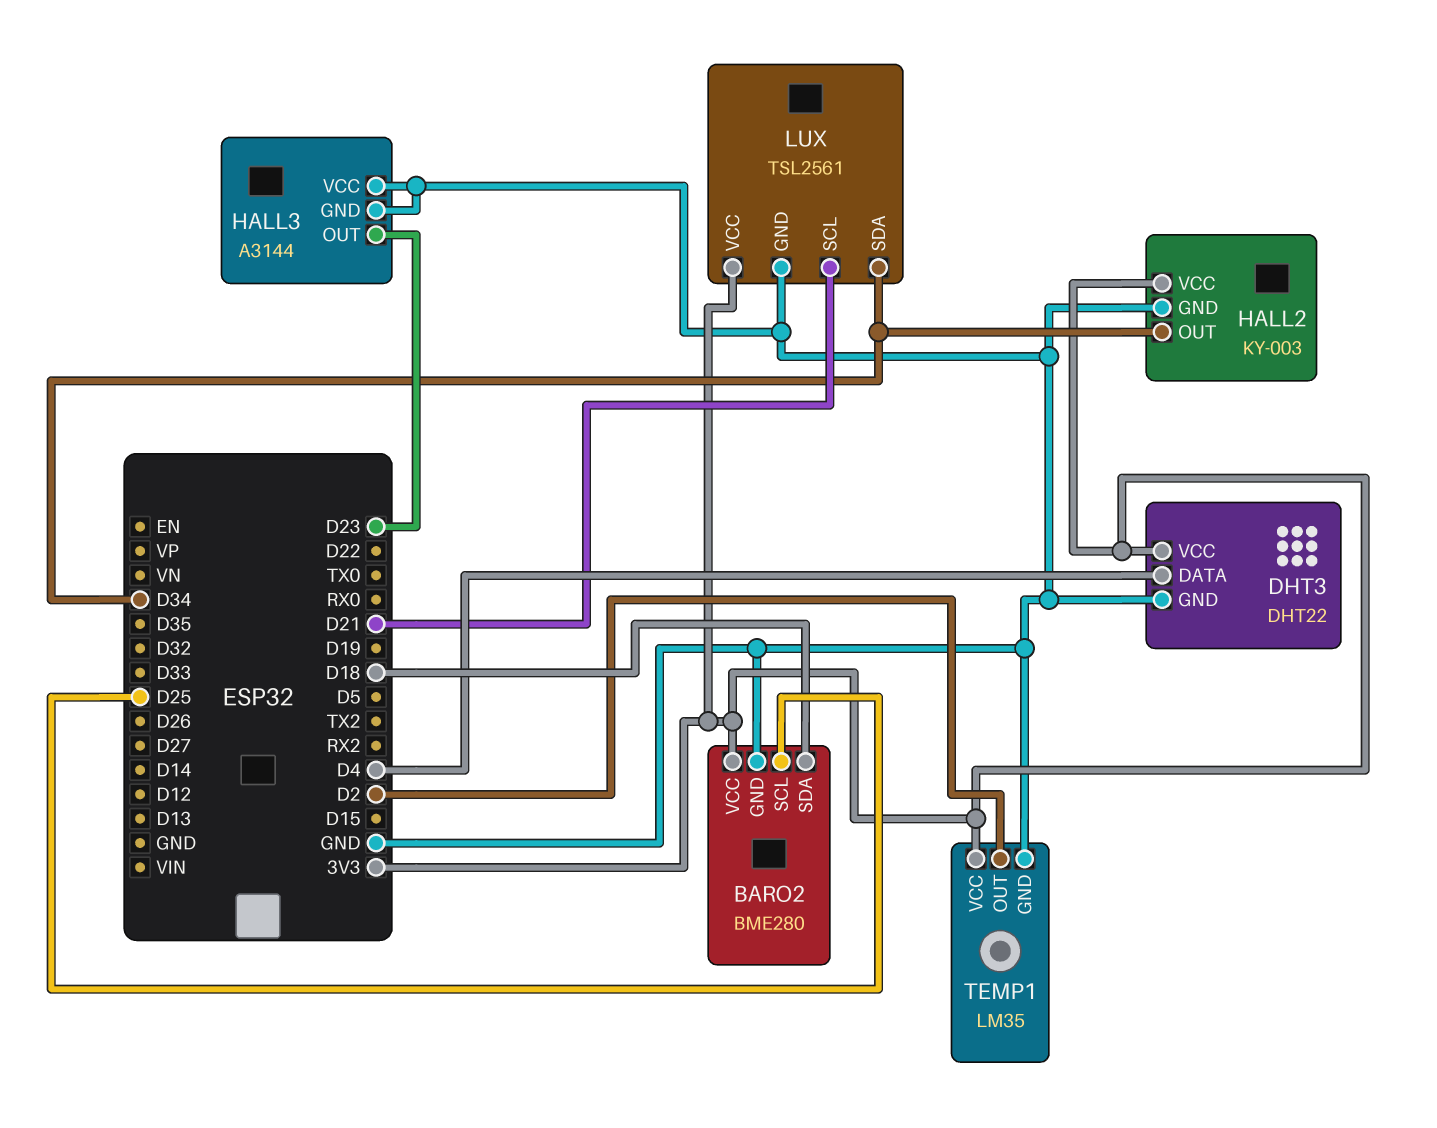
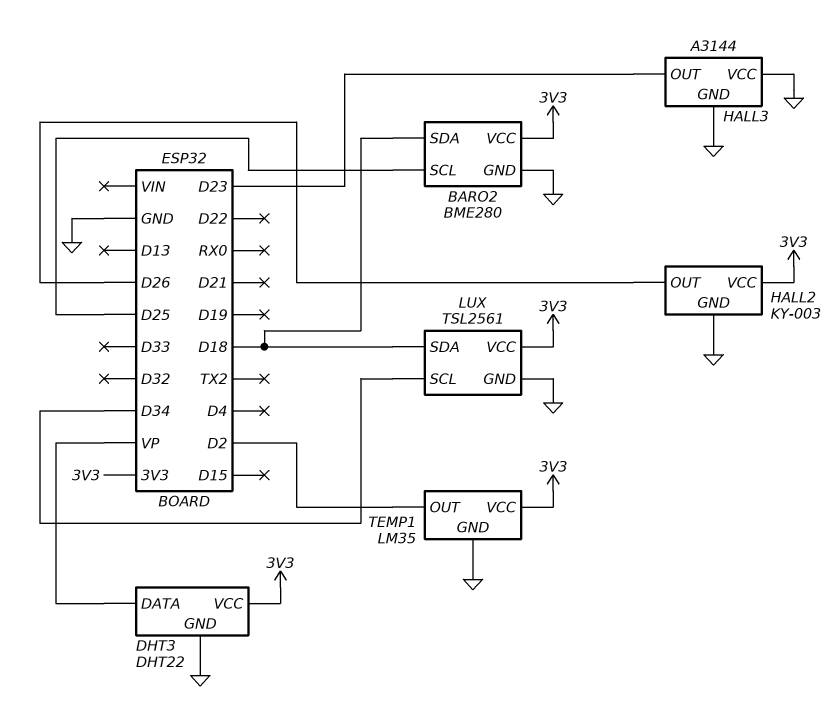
DHT3 pin DATA: D4 -> VP
HALL2 pin OUT: D34 -> D26
LUX pin SCL: D21 -> D34
LUX pin SDA: D34 -> D18

